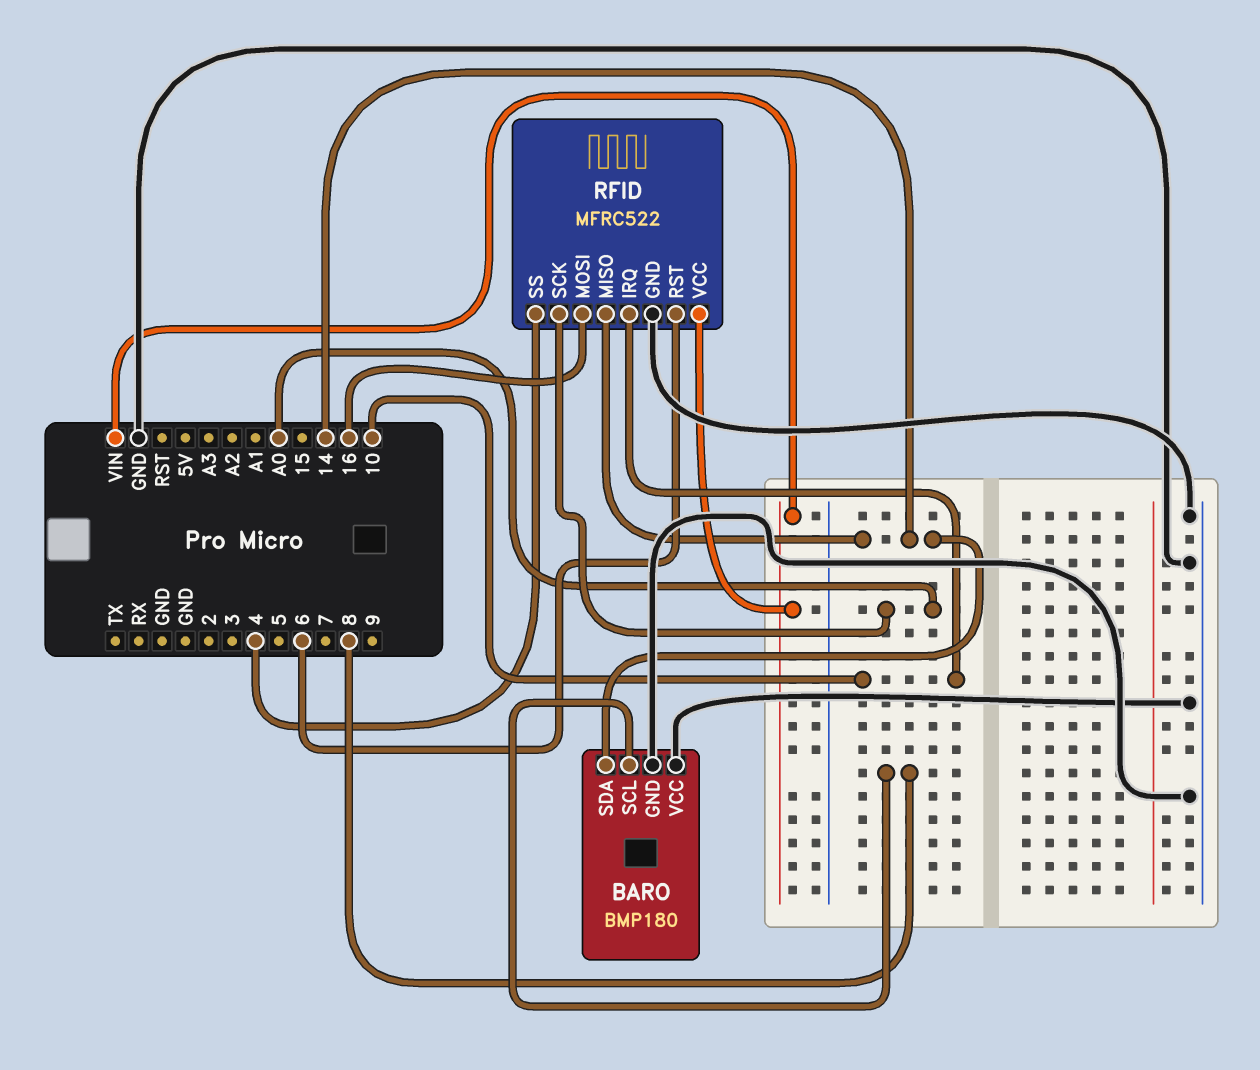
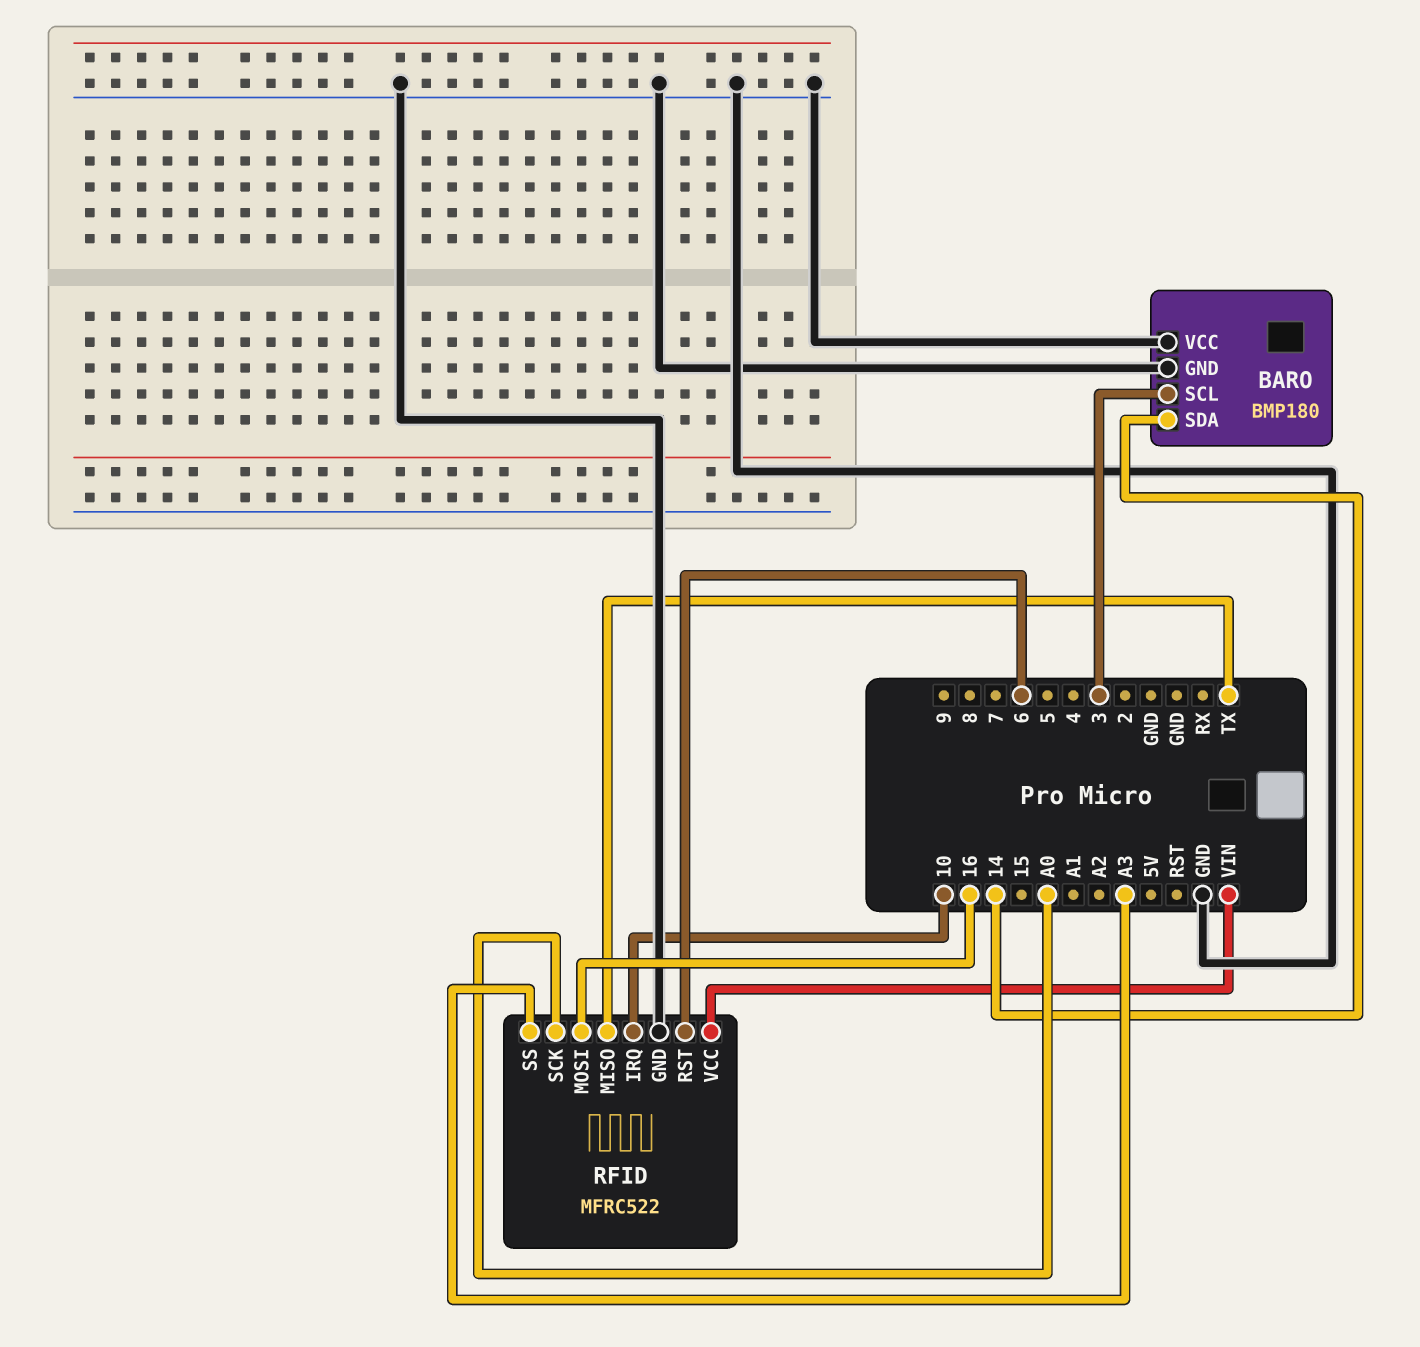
BARO pin SCL: 8 -> 3
RFID pin MISO: 14 -> TX
RFID pin SS: 4 -> A3

